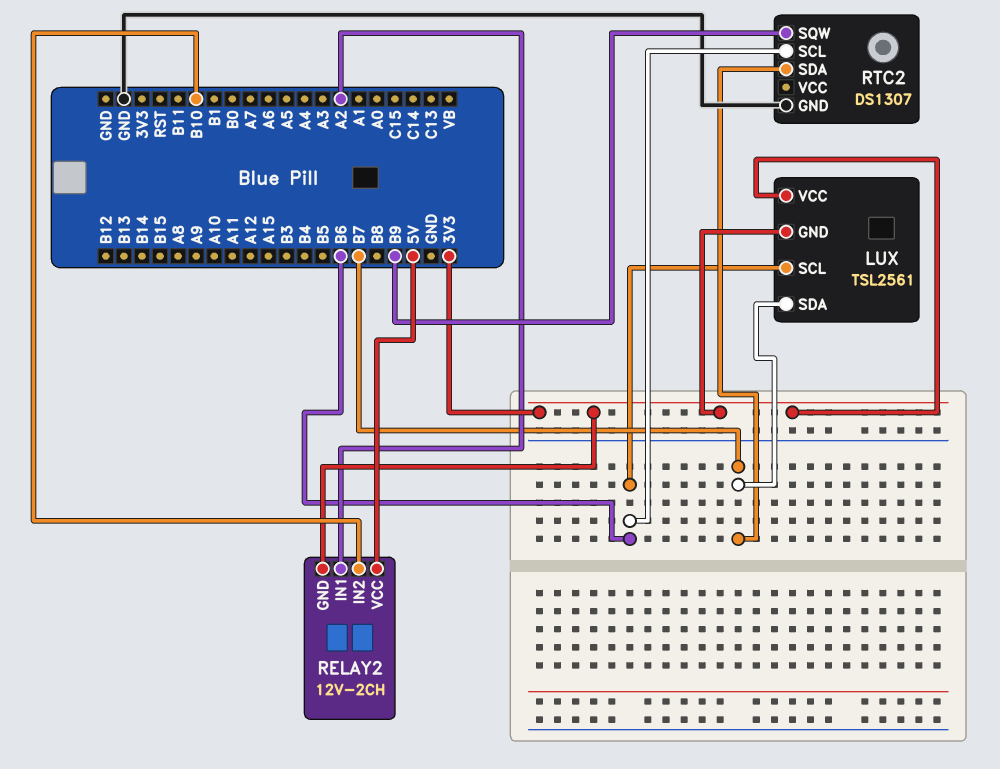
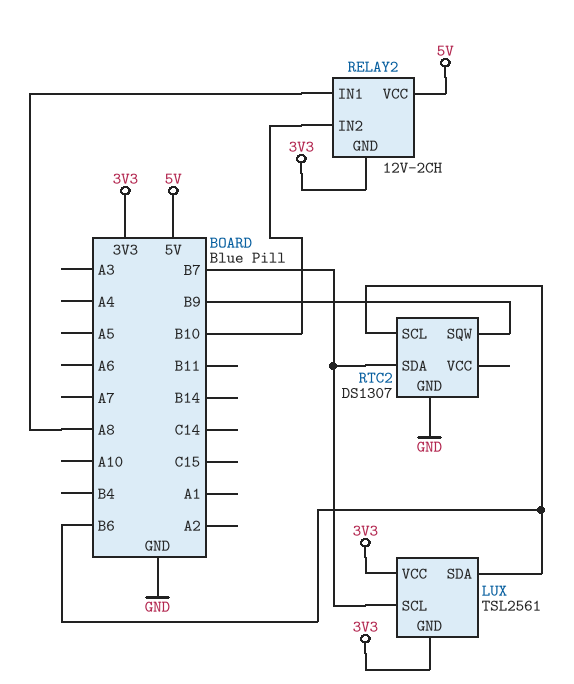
LUX pin SCL: B6 -> B7
LUX pin SDA: B7 -> B6
RELAY2 pin IN1: A2 -> A8

